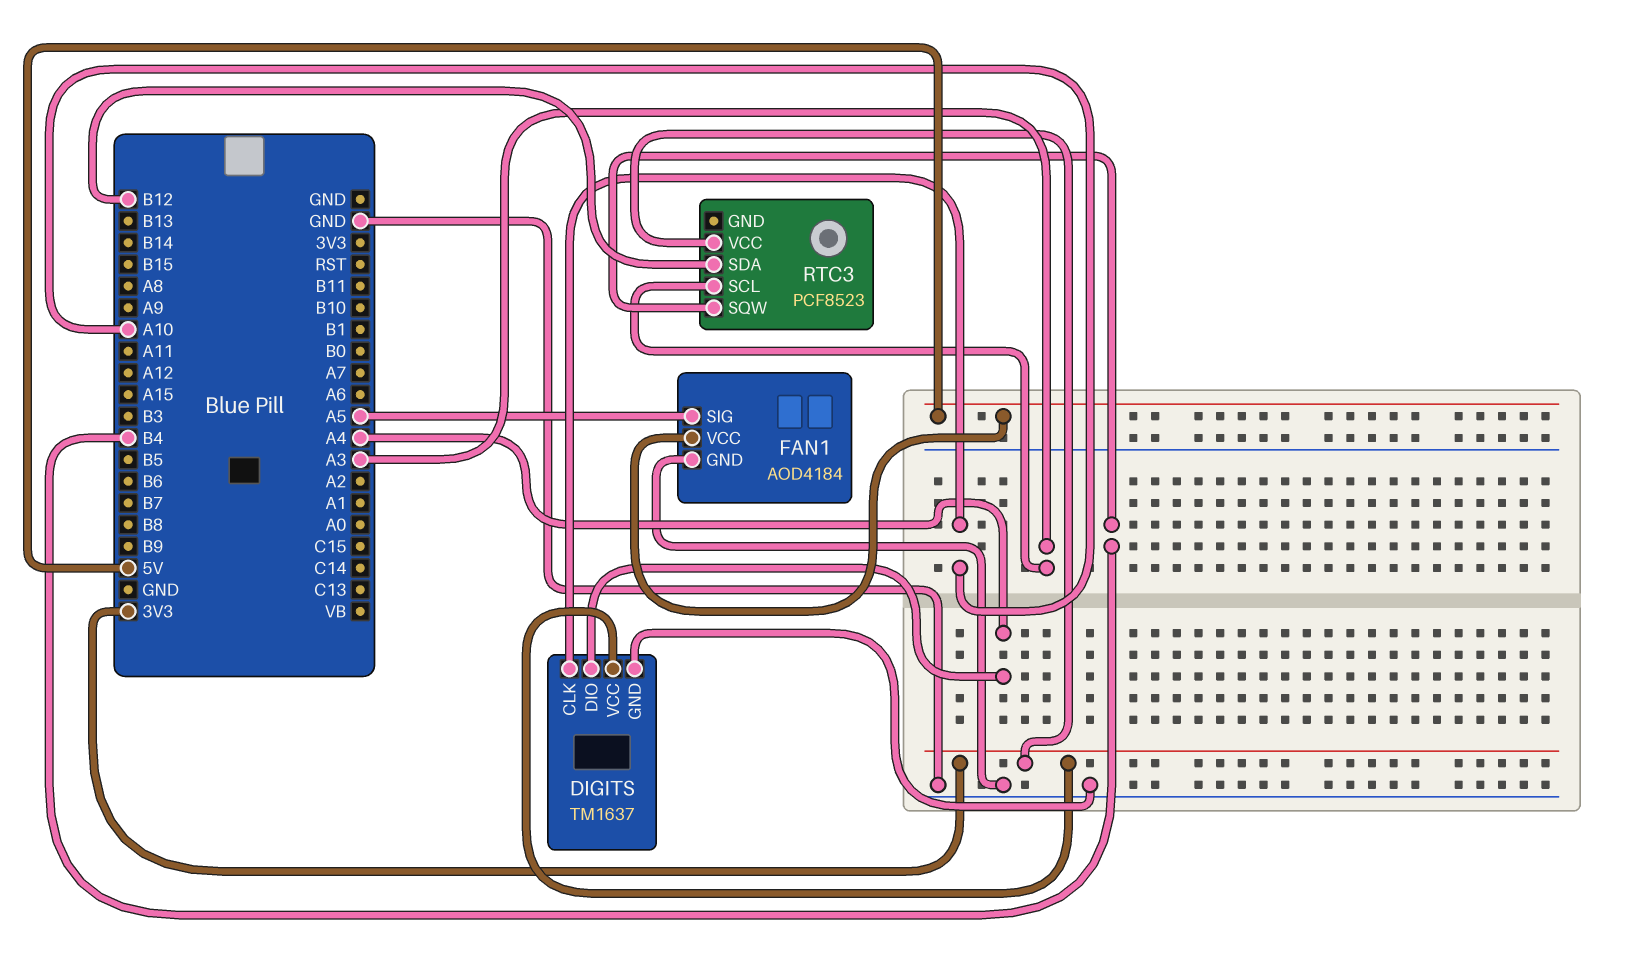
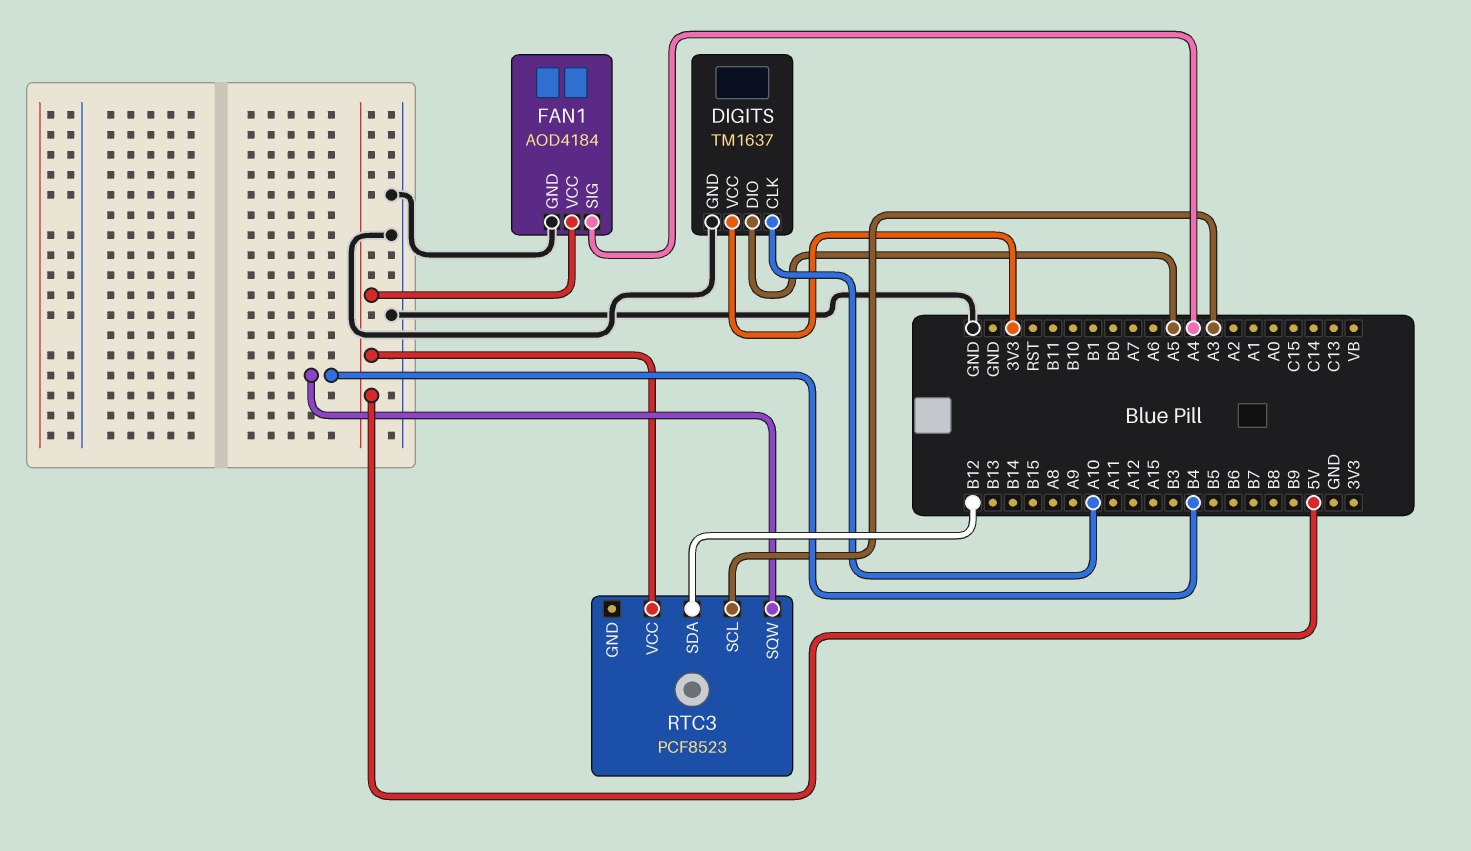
DIGITS pin DIO: A4 -> A5
FAN1 pin SIG: A5 -> A4
RTC3 pin VCC: 3V3 -> 5V

